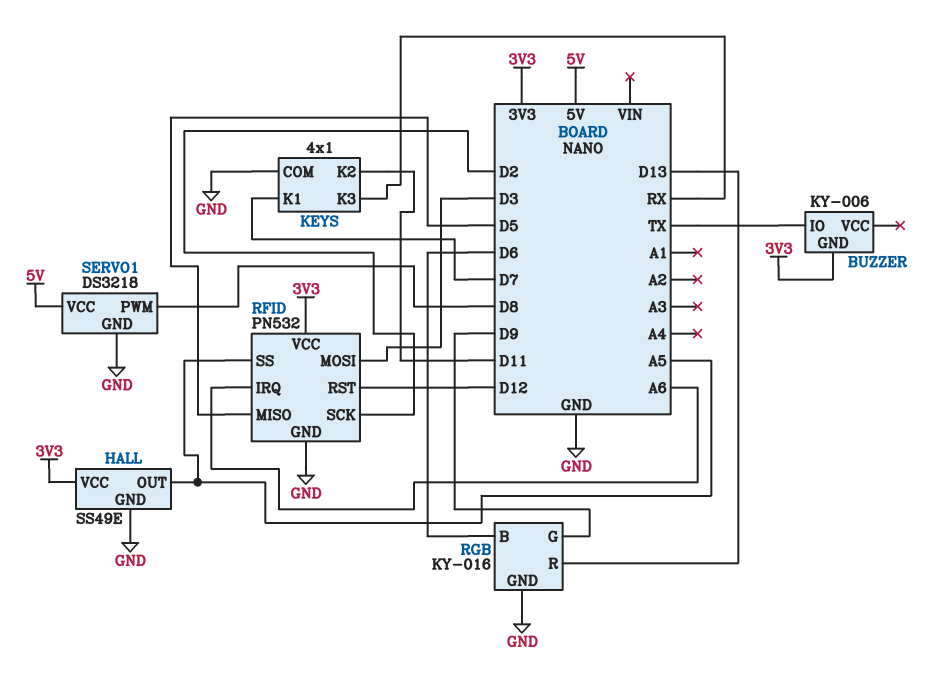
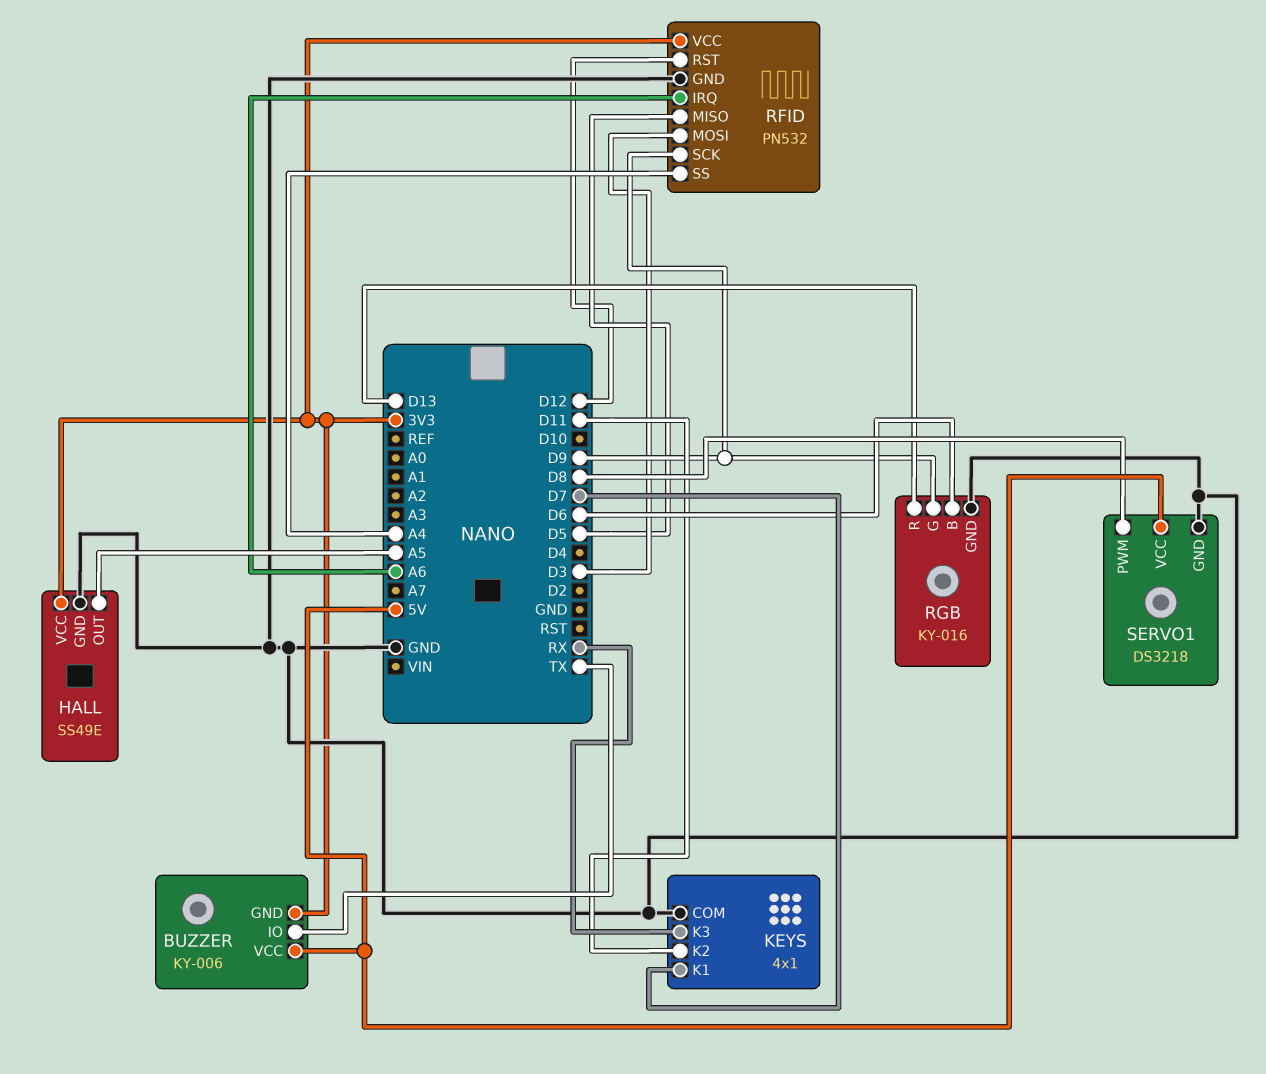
BUZZER pin VCC: none -> 5V
RFID pin SCK: D2 -> D9
RFID pin SS: A5 -> A4

